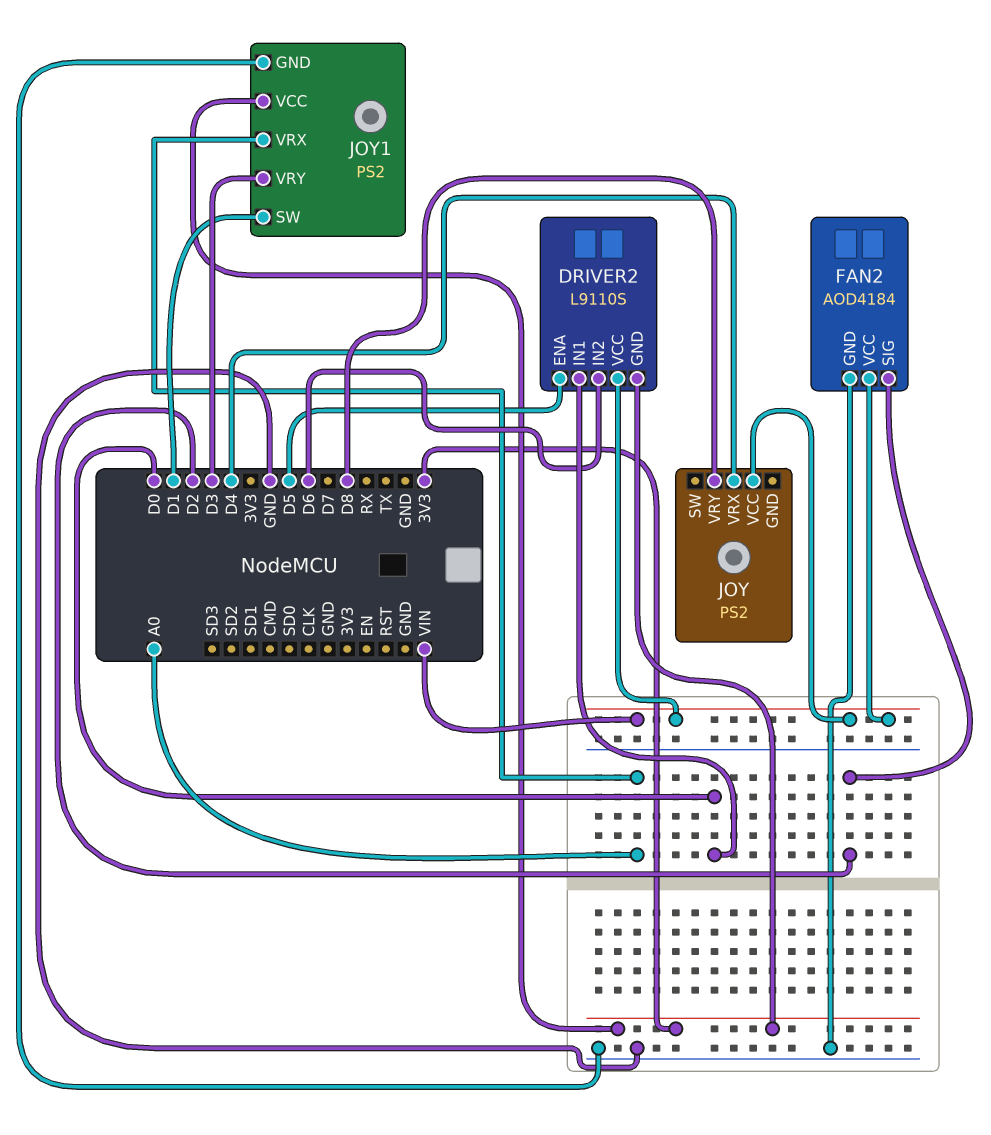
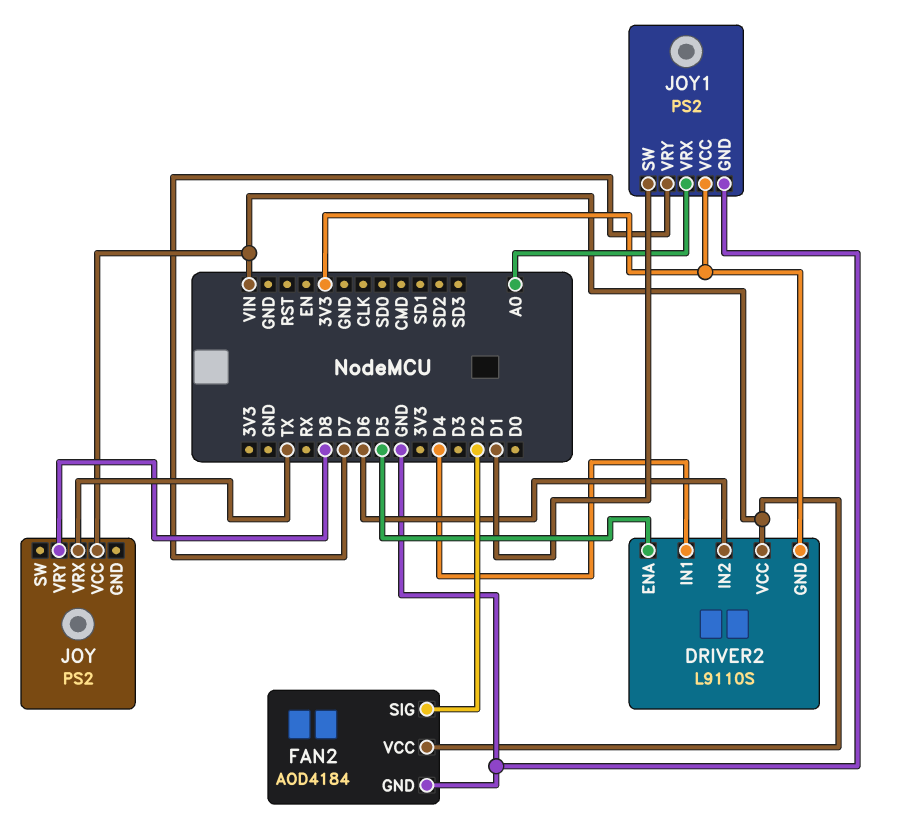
DRIVER2 pin IN1: D0 -> D4
JOY pin VRX: D4 -> TX
JOY1 pin VRY: D3 -> D7

